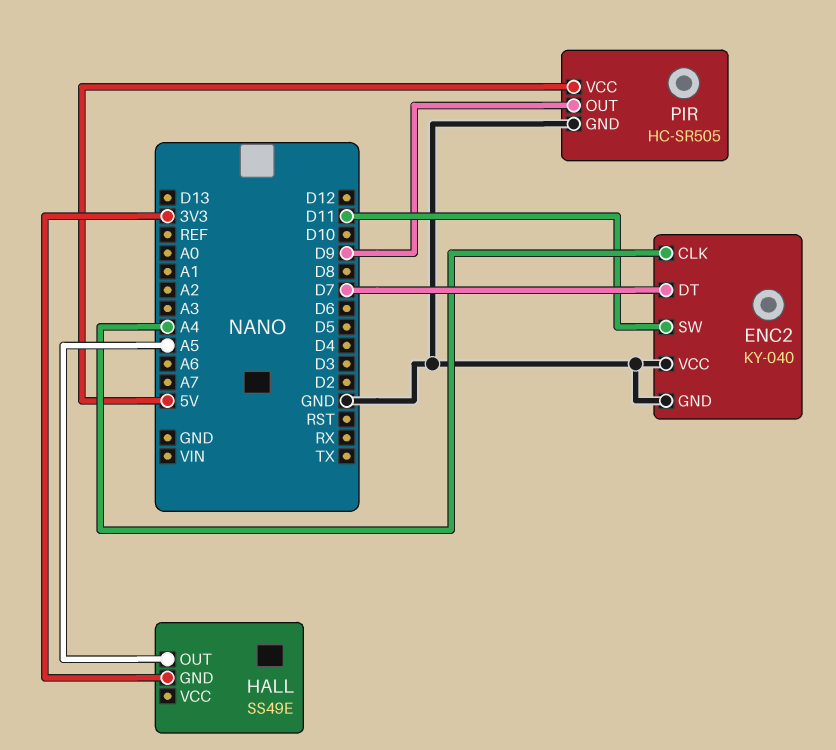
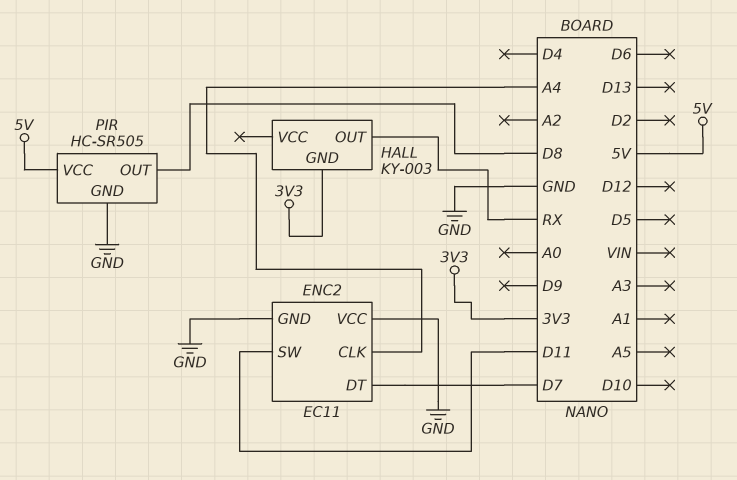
ENC2: KY-040 -> EC11
HALL: SS49E -> KY-003
HALL pin OUT: A5 -> RX
PIR pin OUT: D9 -> D8

